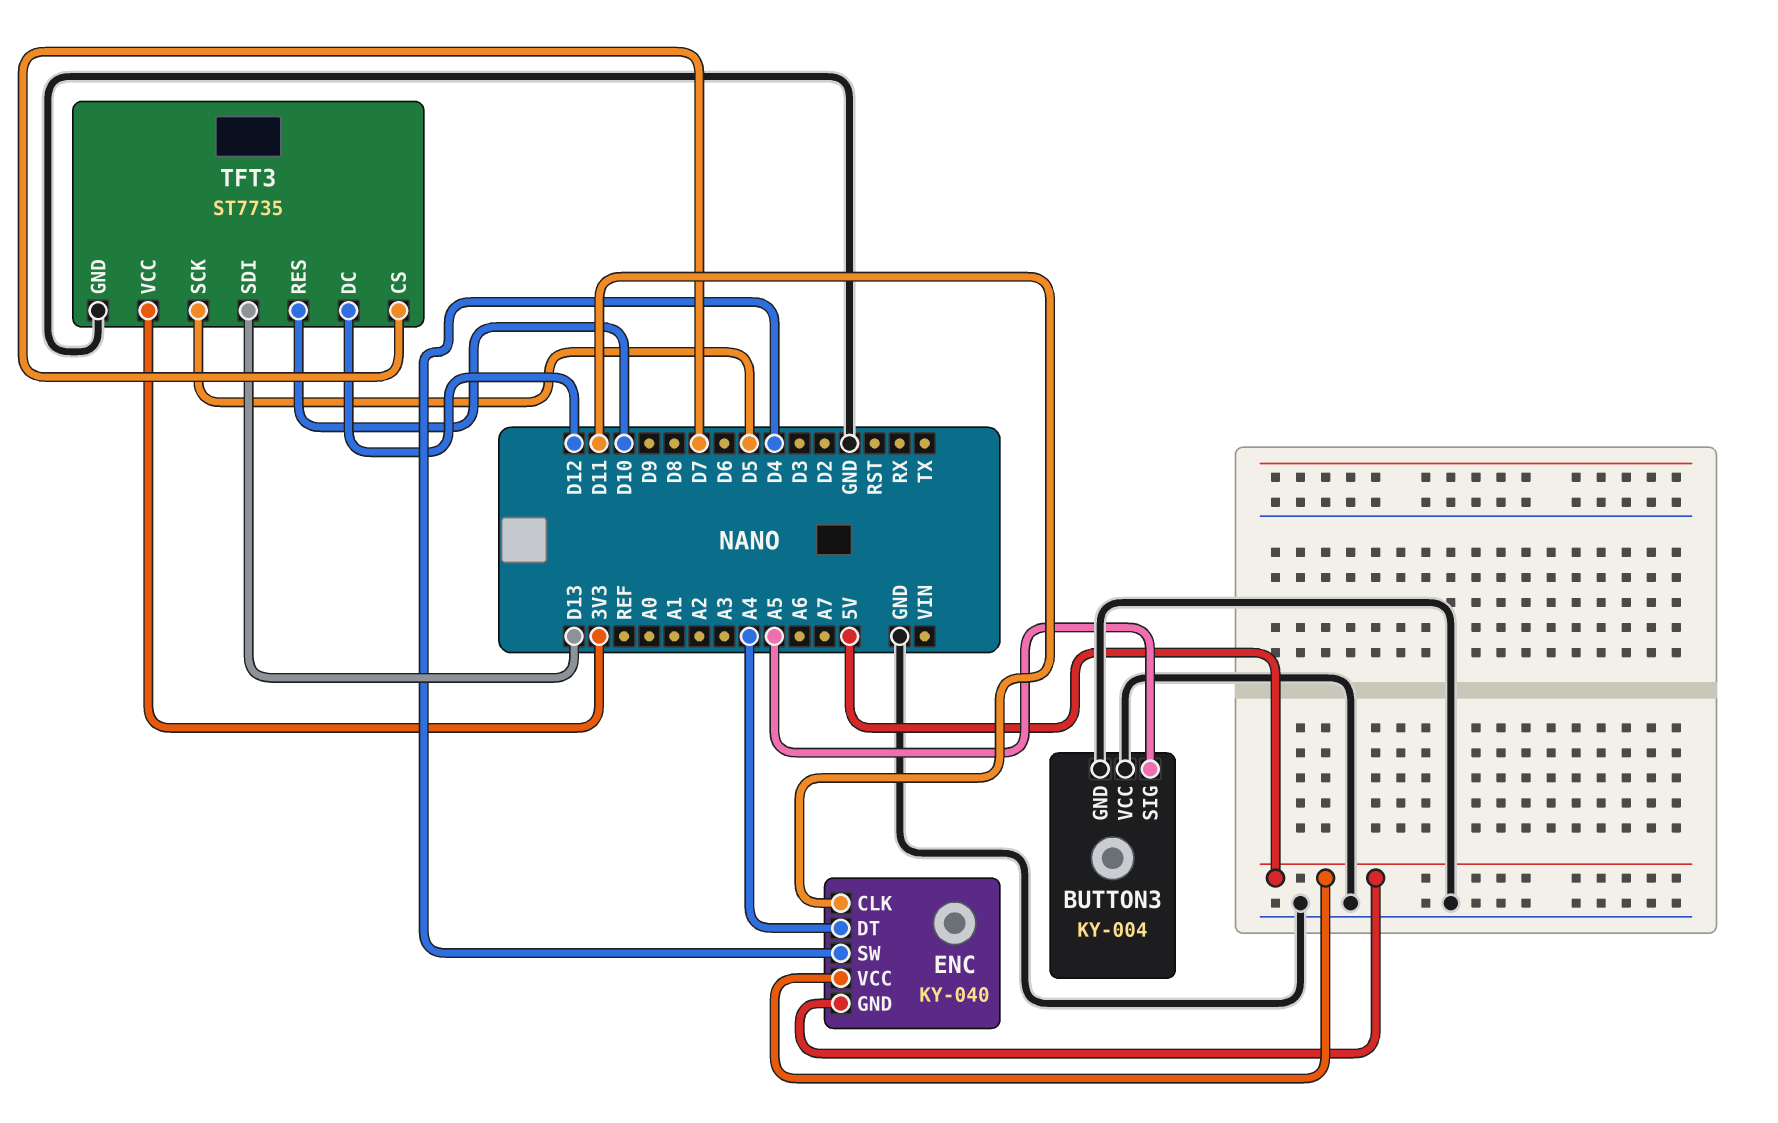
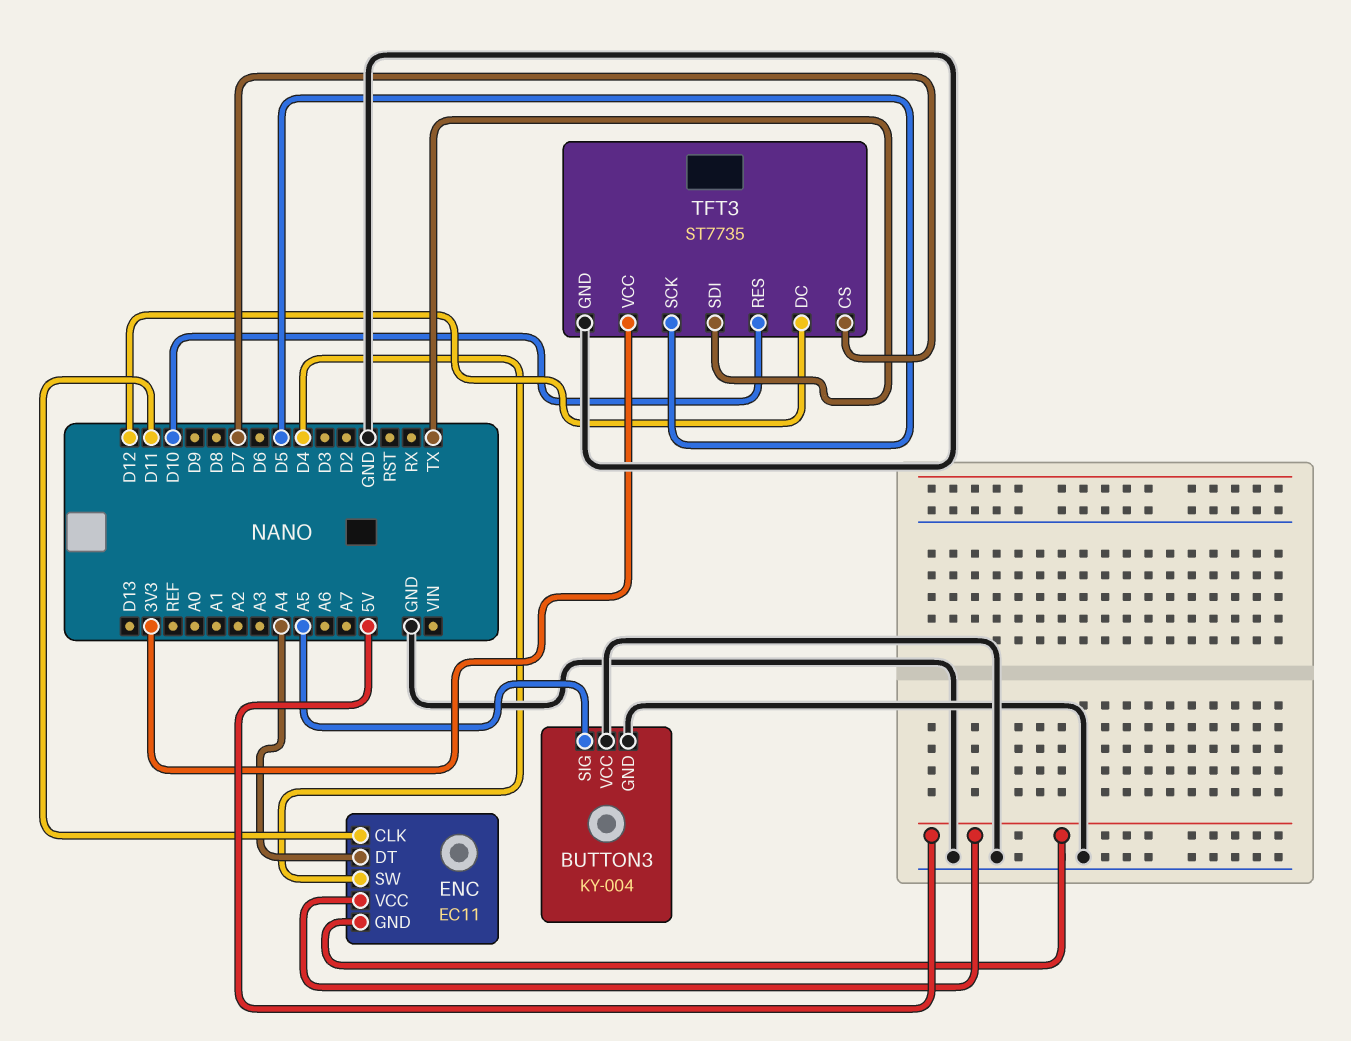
ENC: KY-040 -> EC11
TFT3 pin SDI: D13 -> TX

